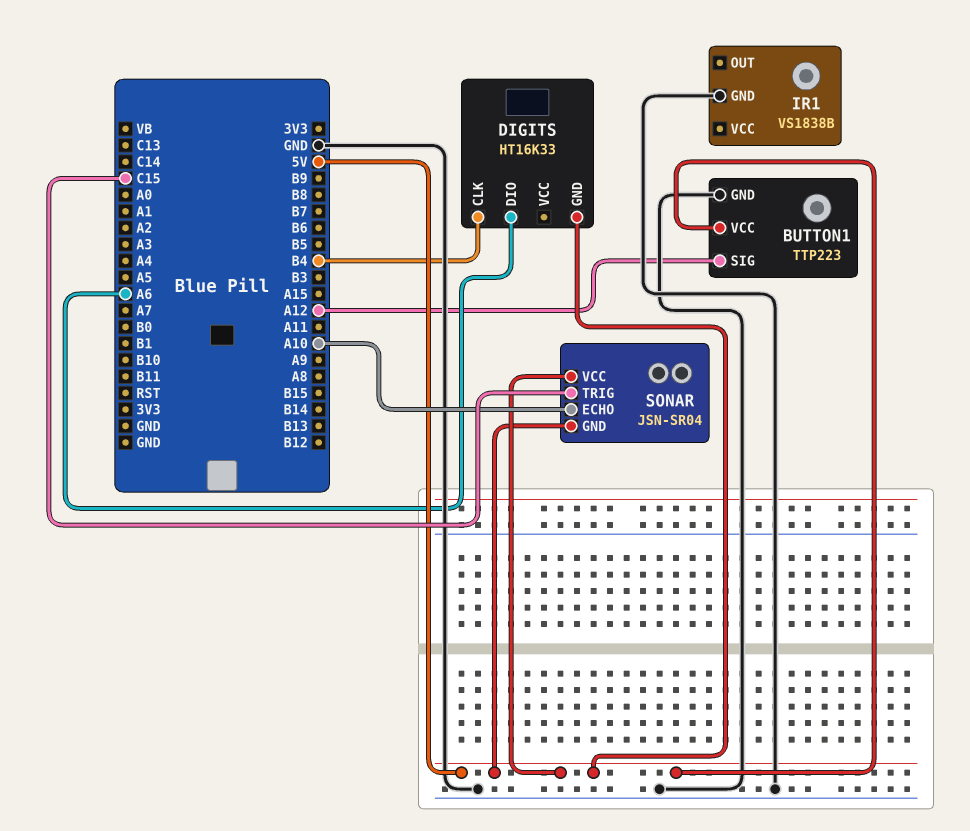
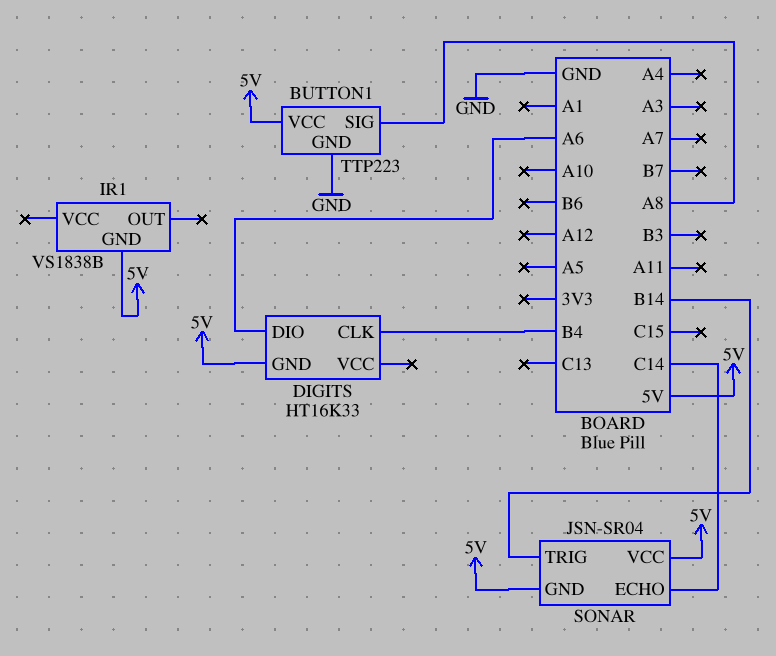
BUTTON1 pin SIG: A12 -> A8
IR1 pin GND: GND -> 5V
SONAR pin ECHO: A10 -> C14
SONAR pin TRIG: C15 -> B14

